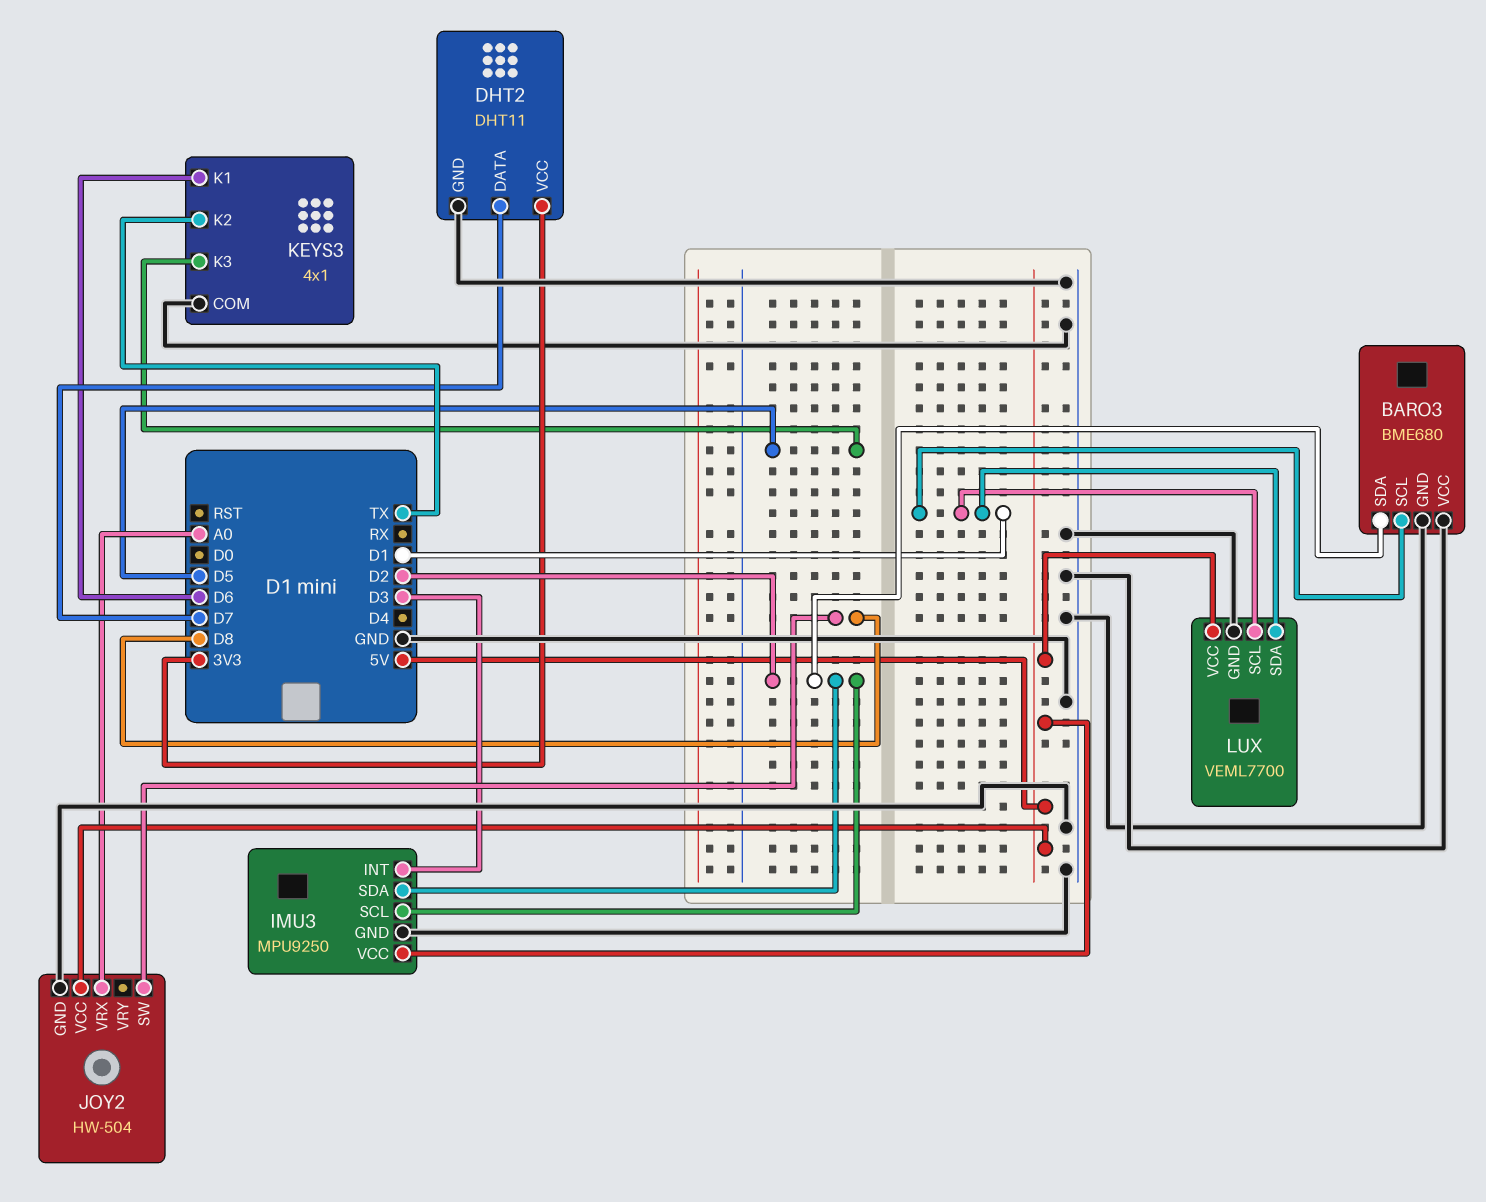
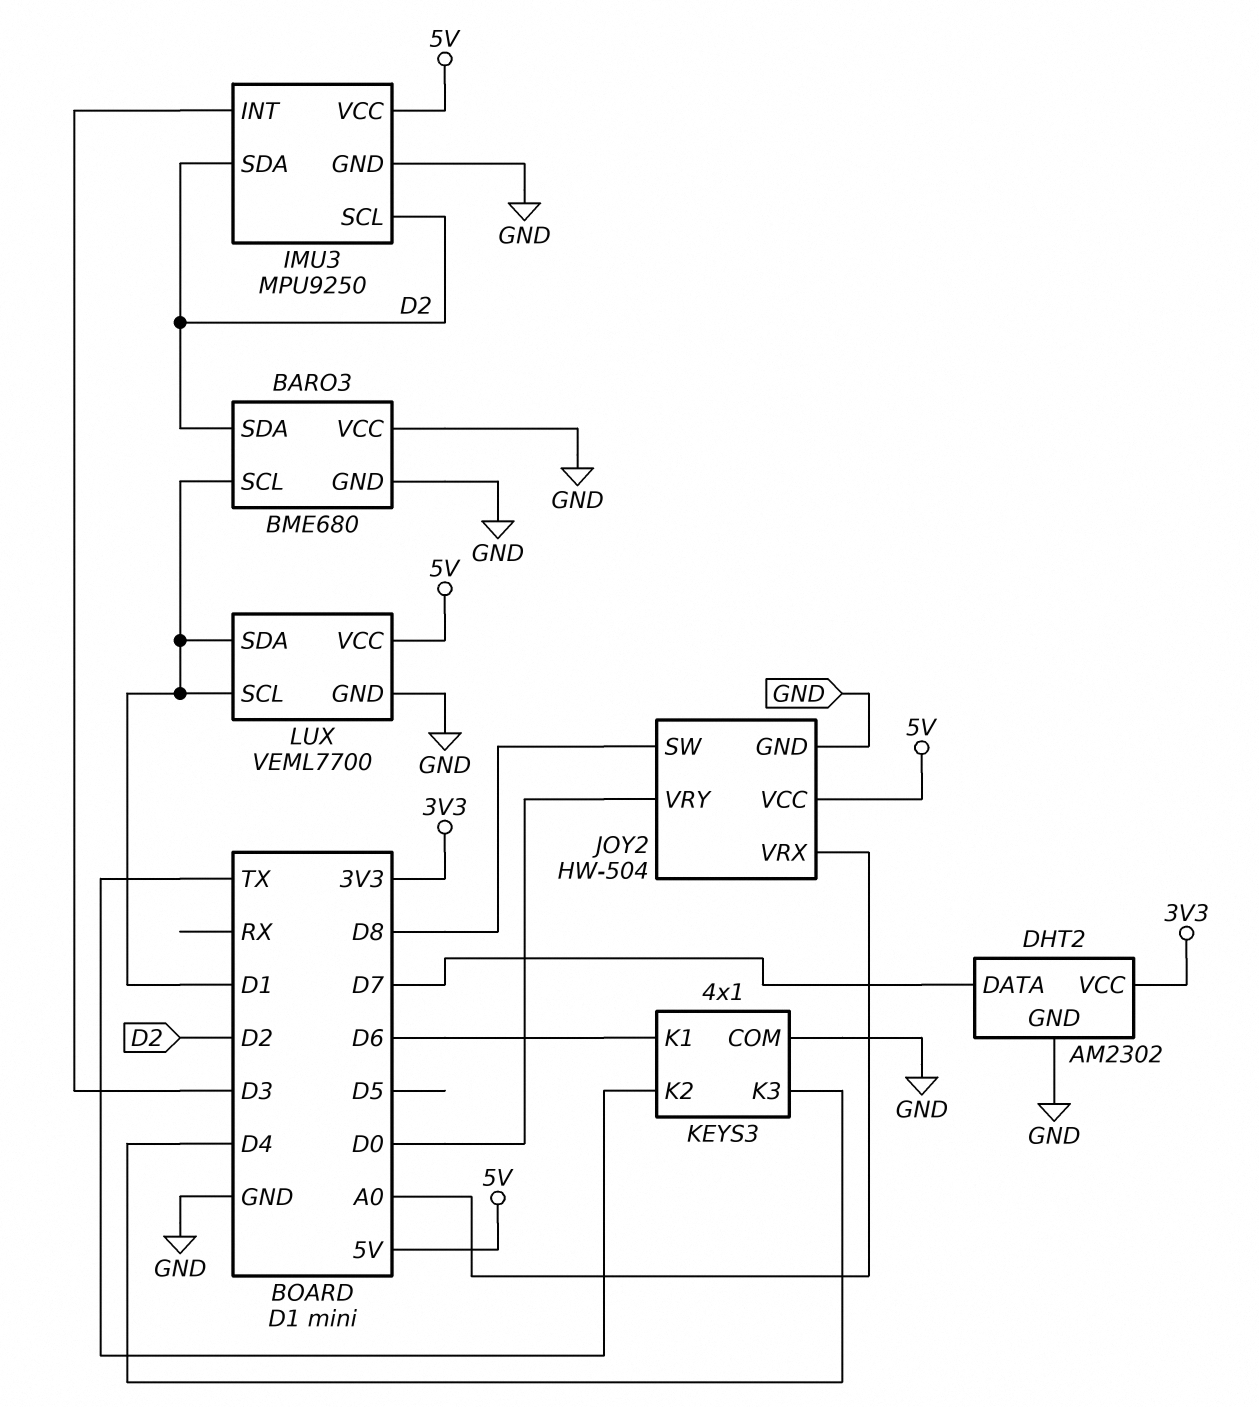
DHT2: DHT11 -> AM2302
JOY2 pin VRY: none -> D0
KEYS3 pin K3: D5 -> D4

